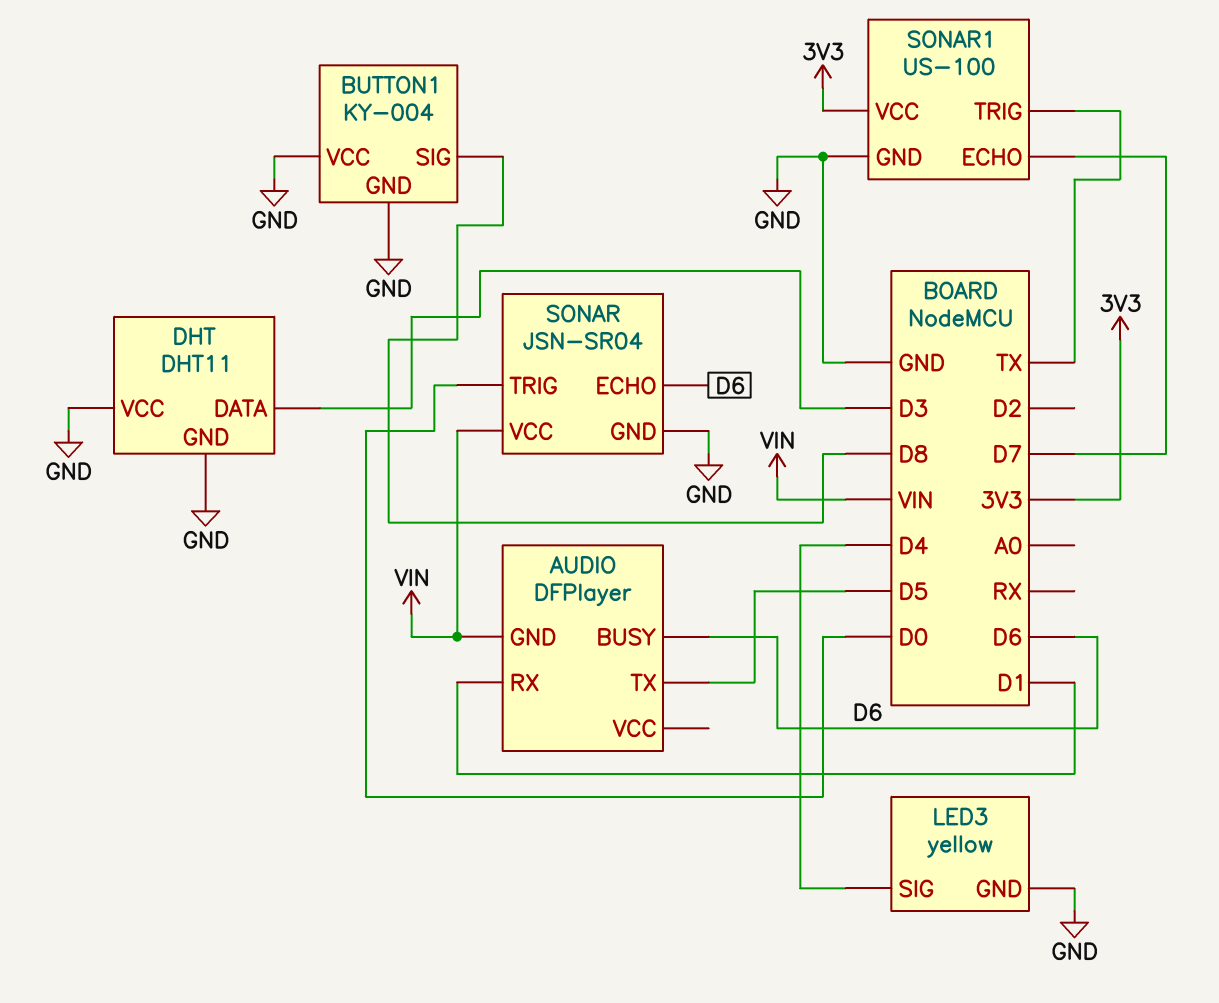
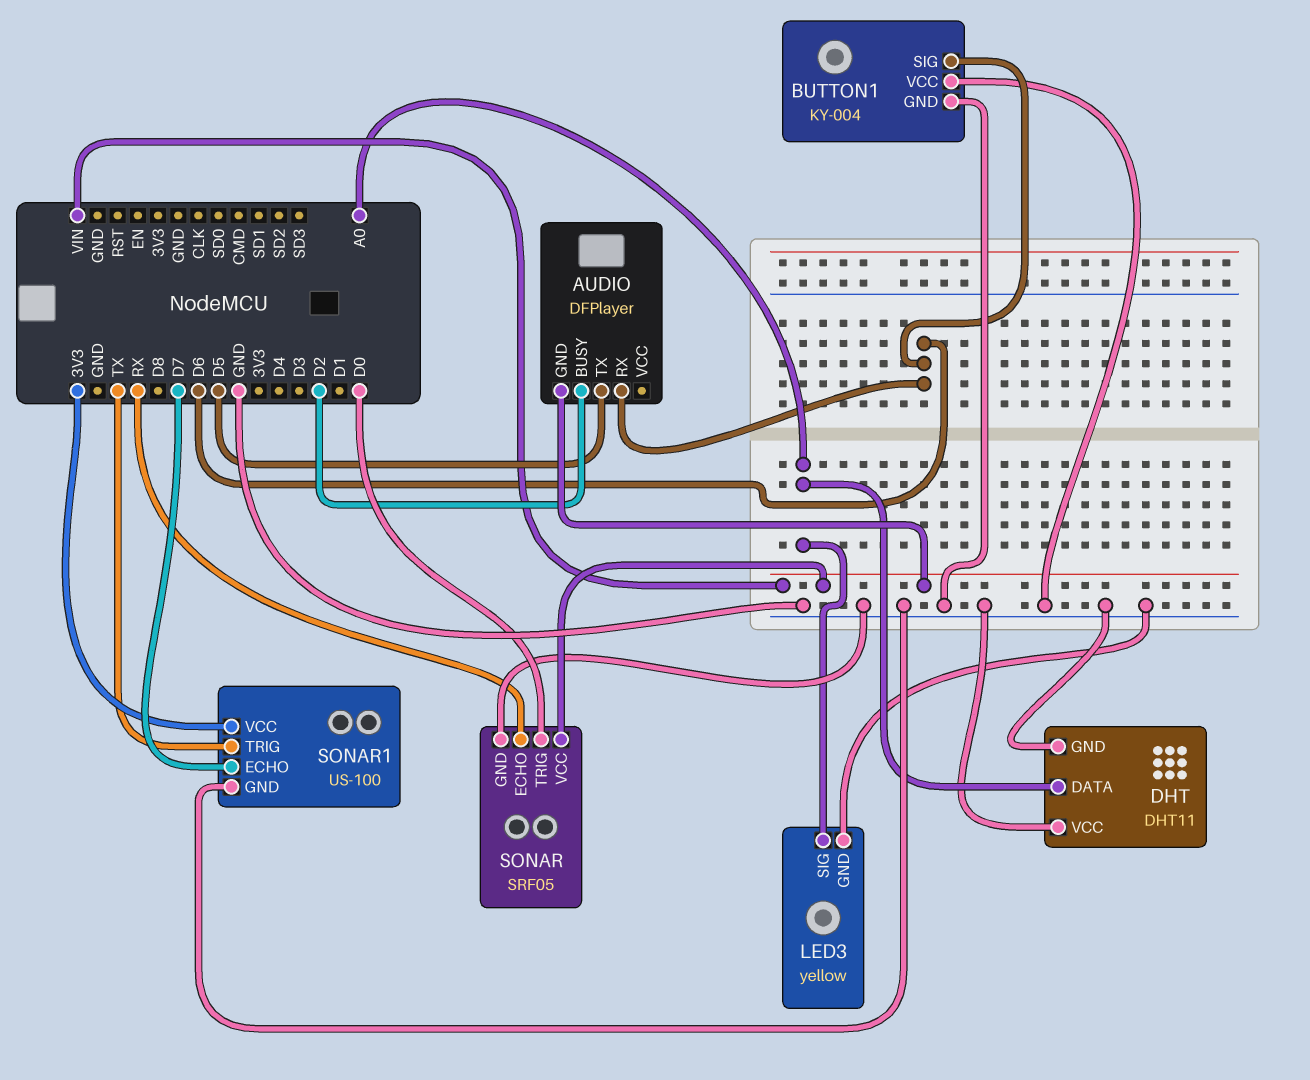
AUDIO pin BUSY: D6 -> D2
AUDIO pin RX: D1 -> D6
BUTTON1 pin SIG: D8 -> D6
DHT pin DATA: D3 -> A0
LED3 pin SIG: D4 -> A0
SONAR: JSN-SR04 -> SRF05
SONAR pin ECHO: D6 -> RX

